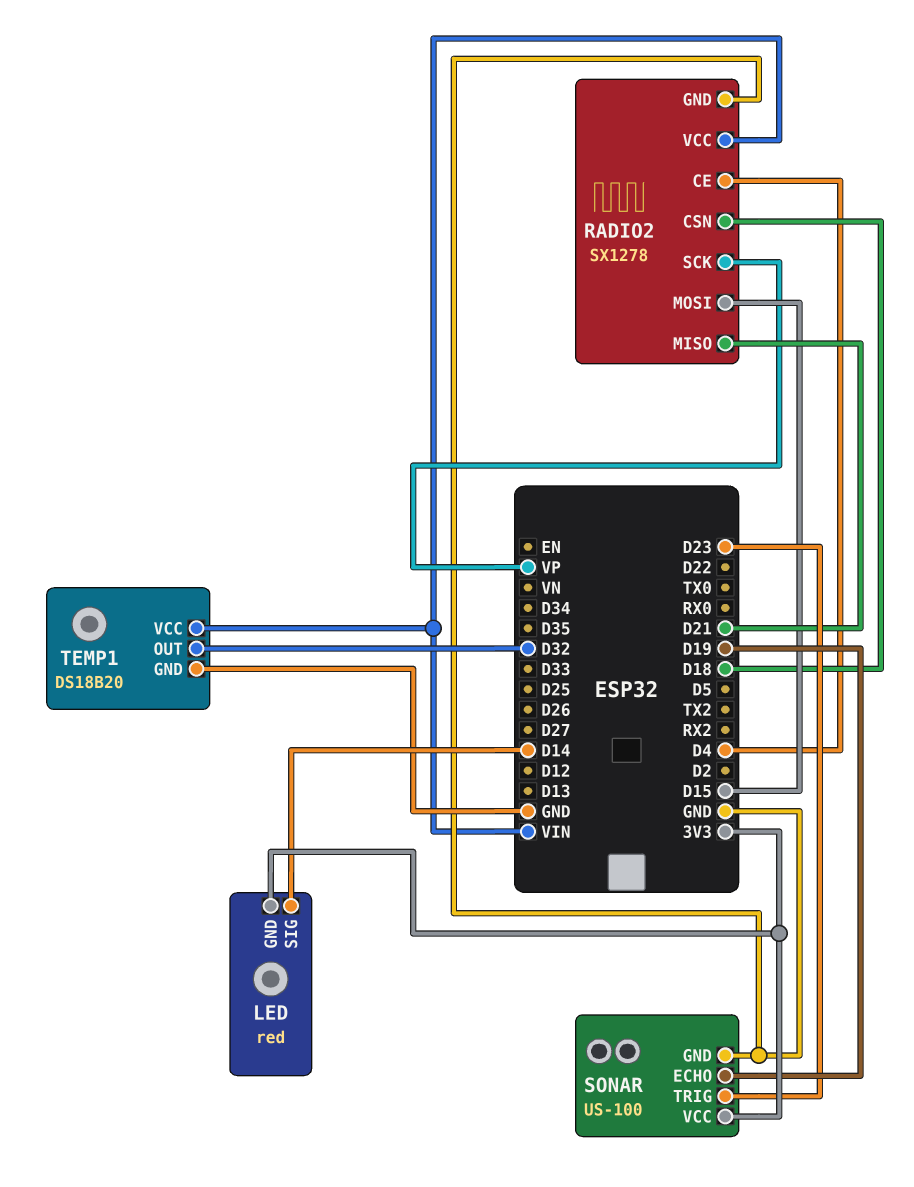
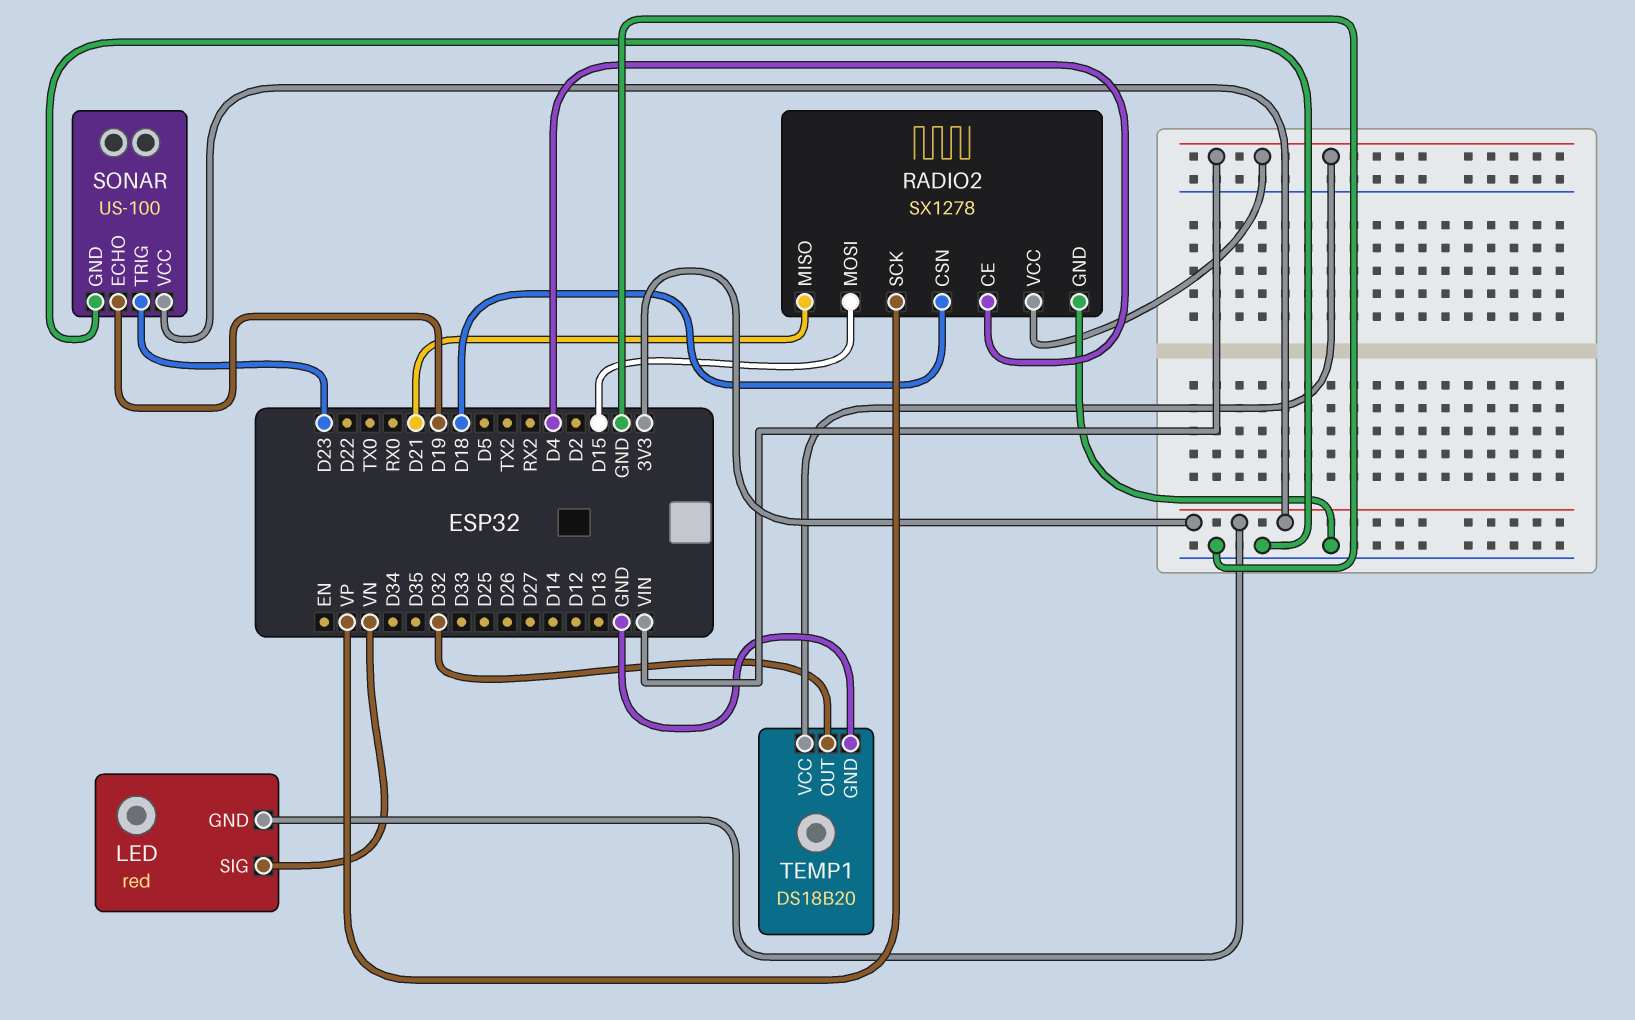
LED pin SIG: D14 -> VN

